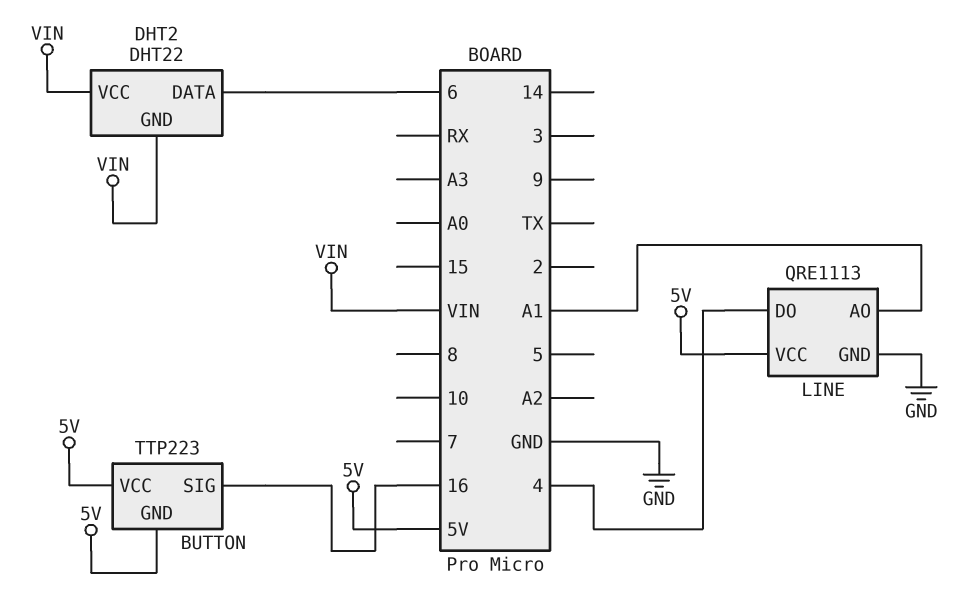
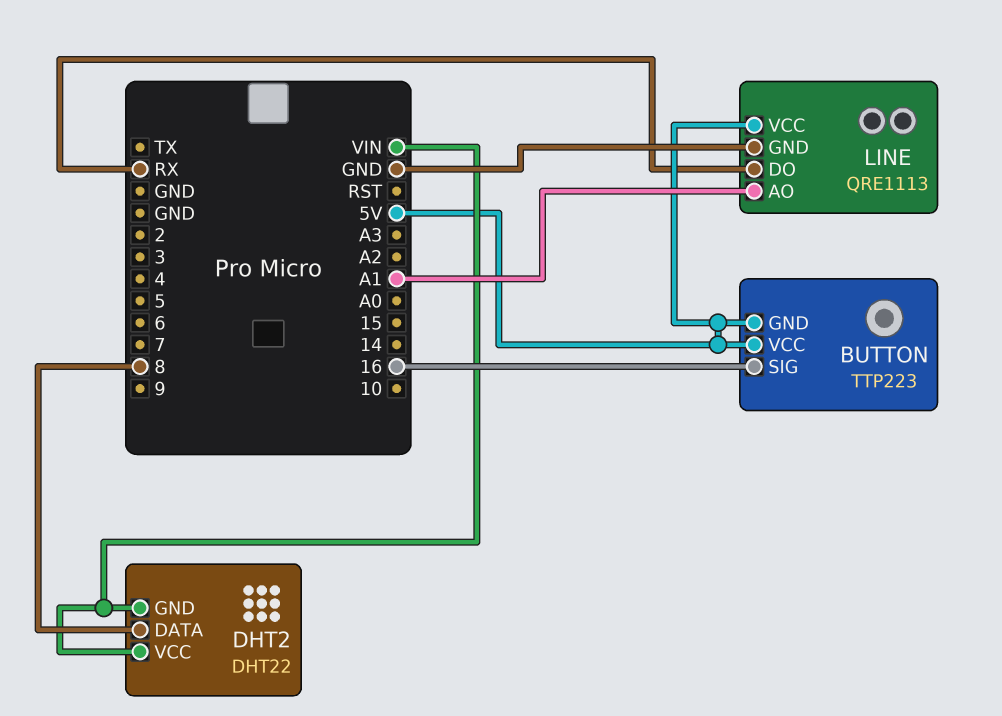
DHT2 pin DATA: 6 -> 8
LINE pin DO: 4 -> RX

